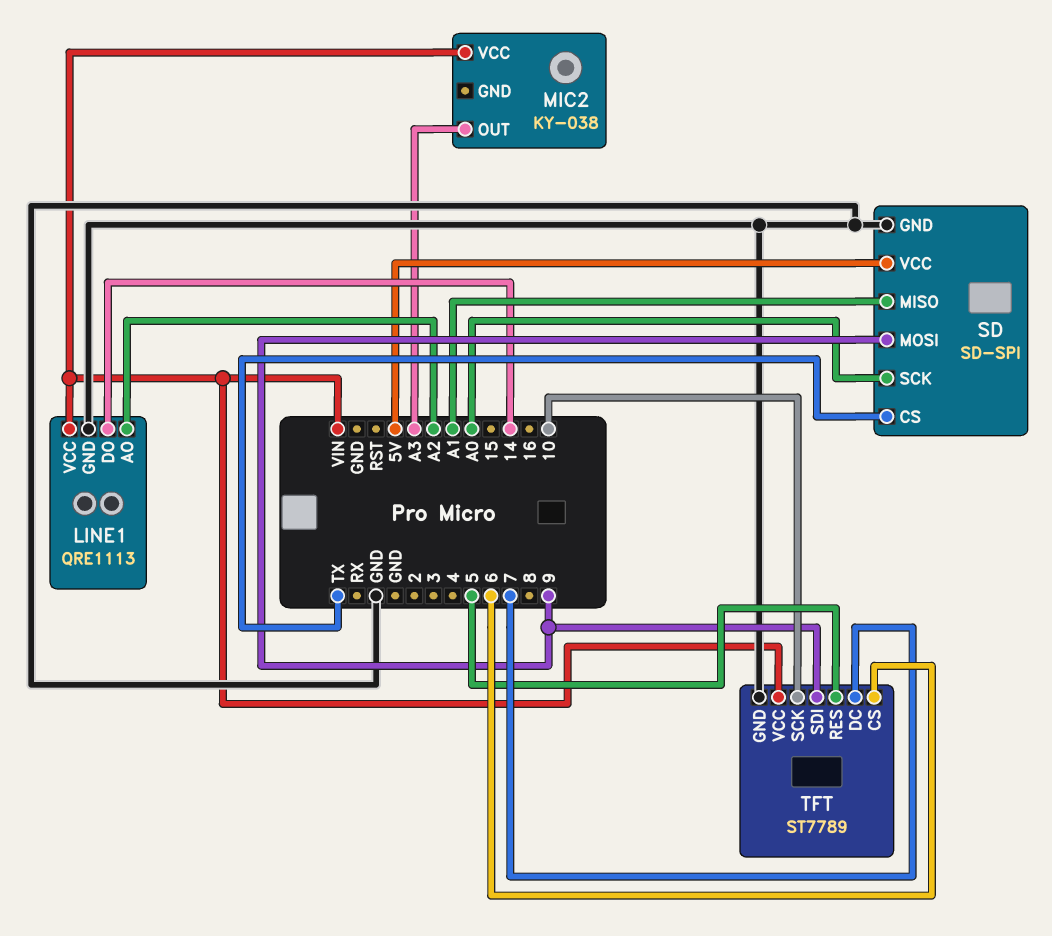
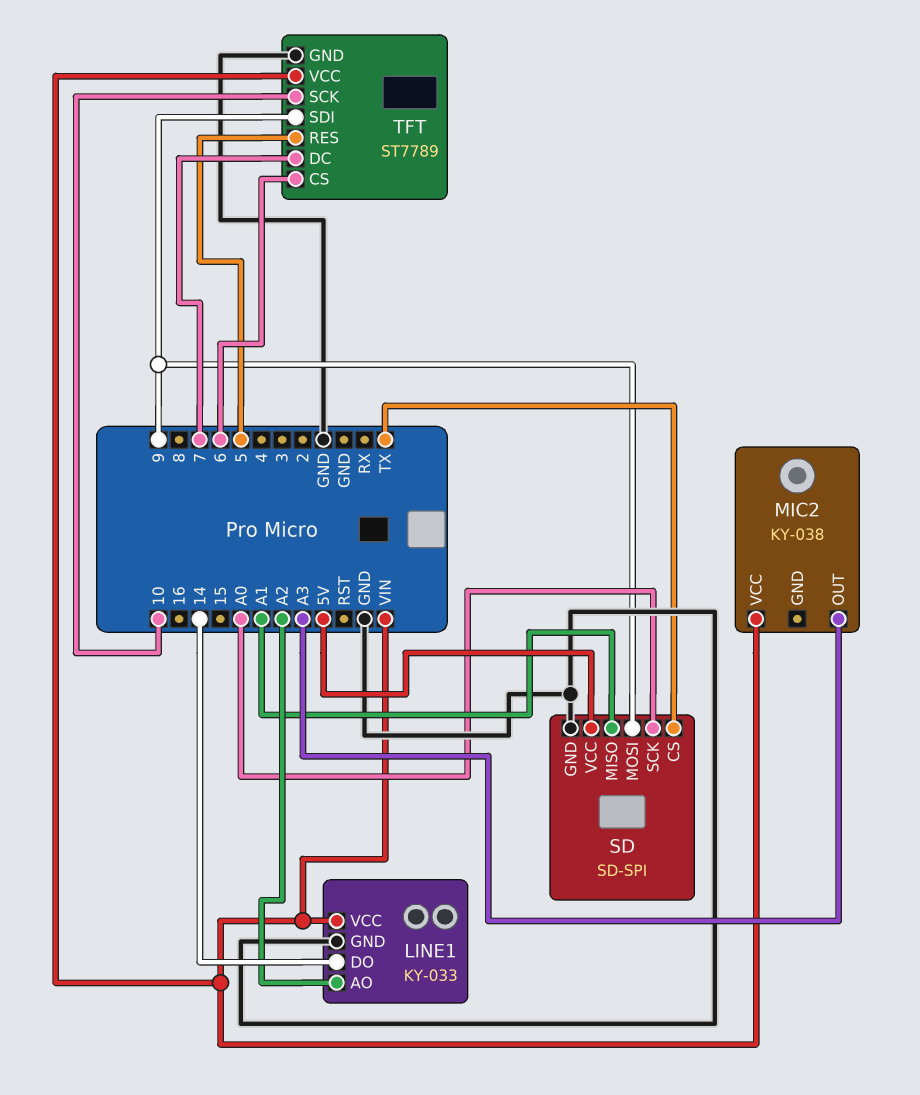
LINE1: QRE1113 -> KY-033

